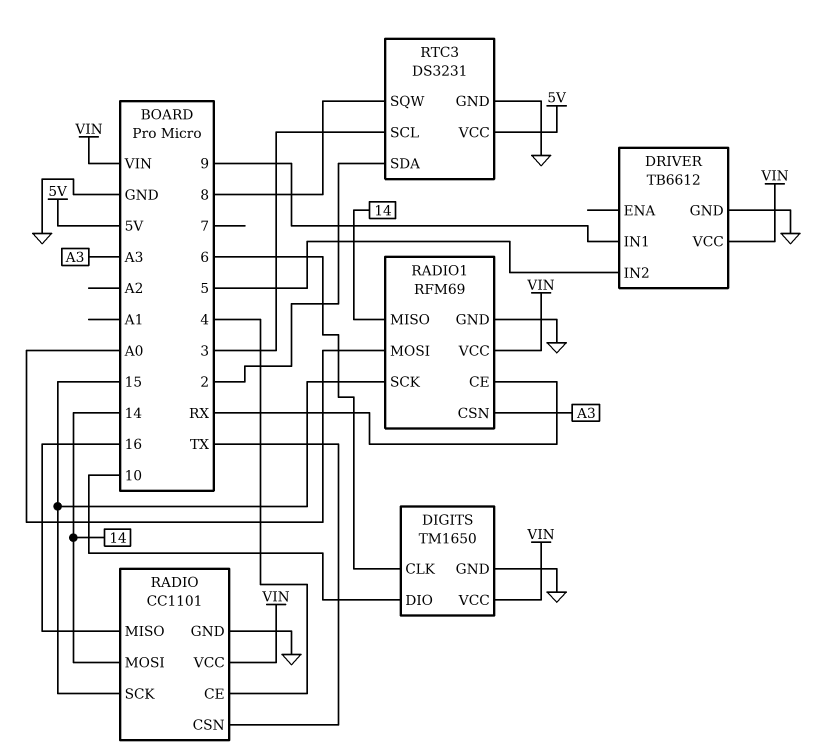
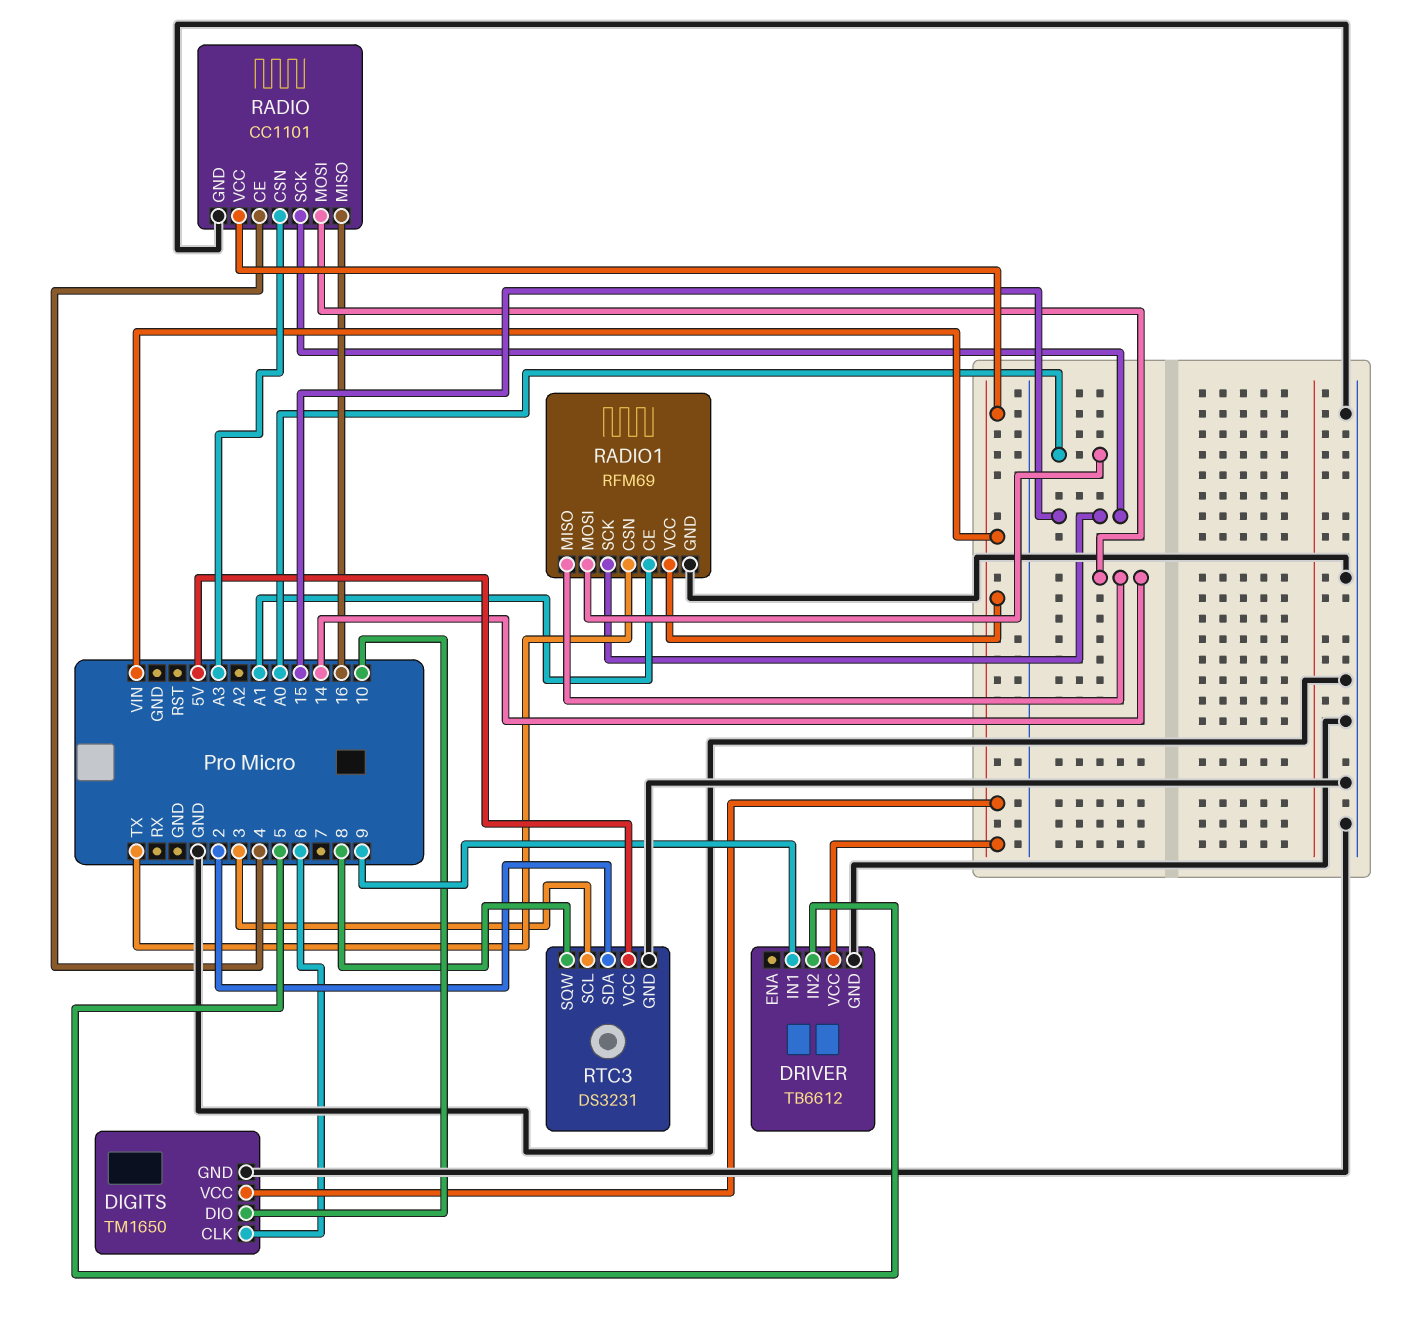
RADIO pin CSN: TX -> A3
RADIO1 pin CE: RX -> A1
RADIO1 pin CSN: A3 -> TX

